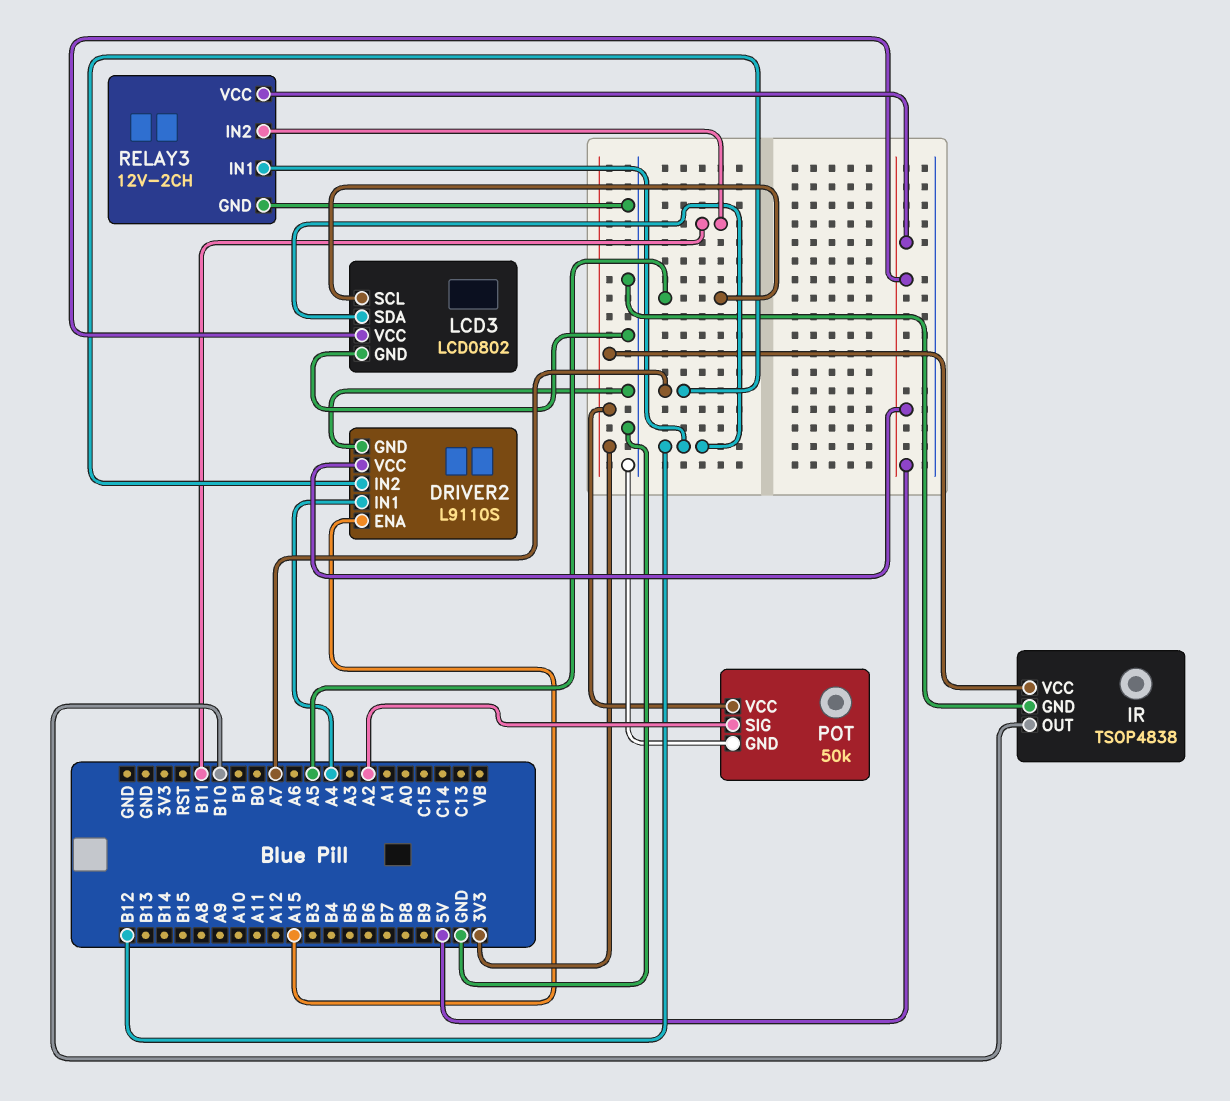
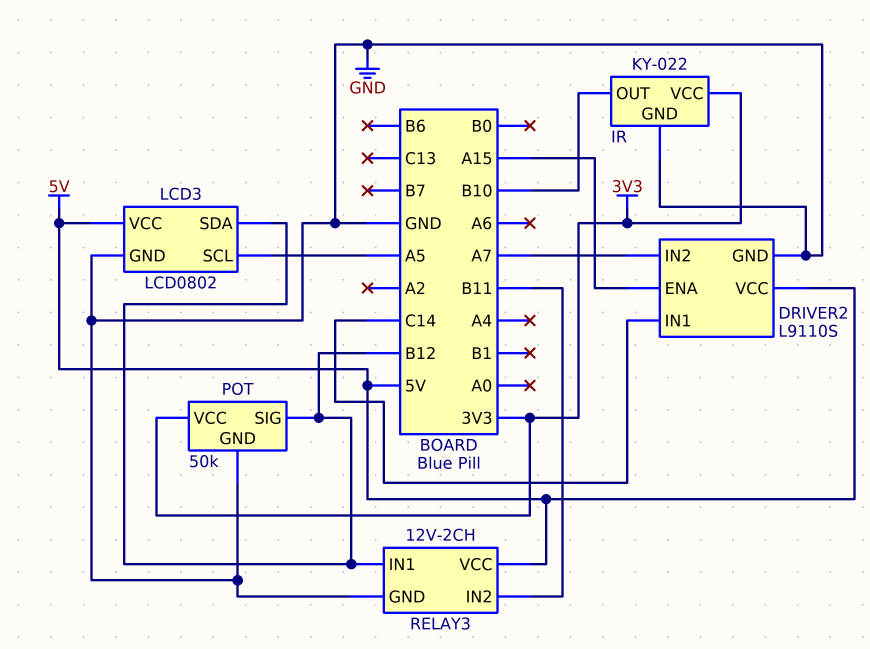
DRIVER2 pin IN1: A4 -> C14
IR: TSOP4838 -> KY-022
POT pin SIG: A2 -> B12

